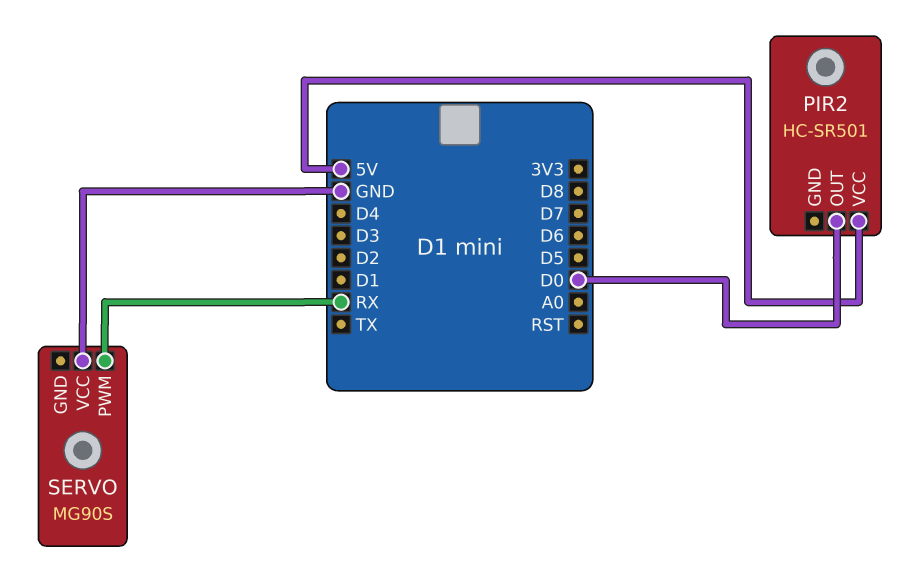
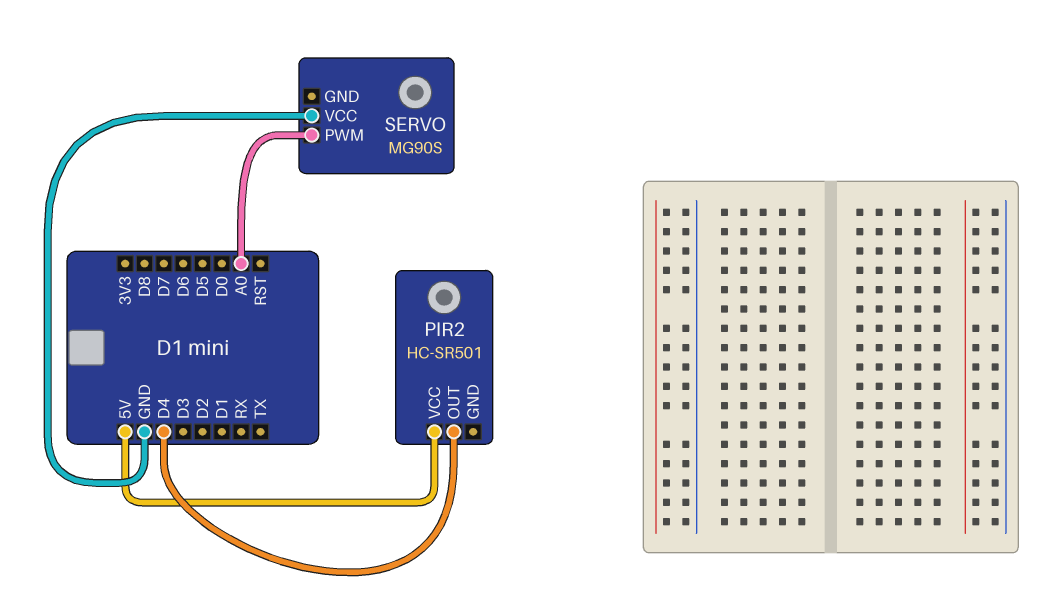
PIR2 pin OUT: D0 -> D4
SERVO pin PWM: RX -> A0

